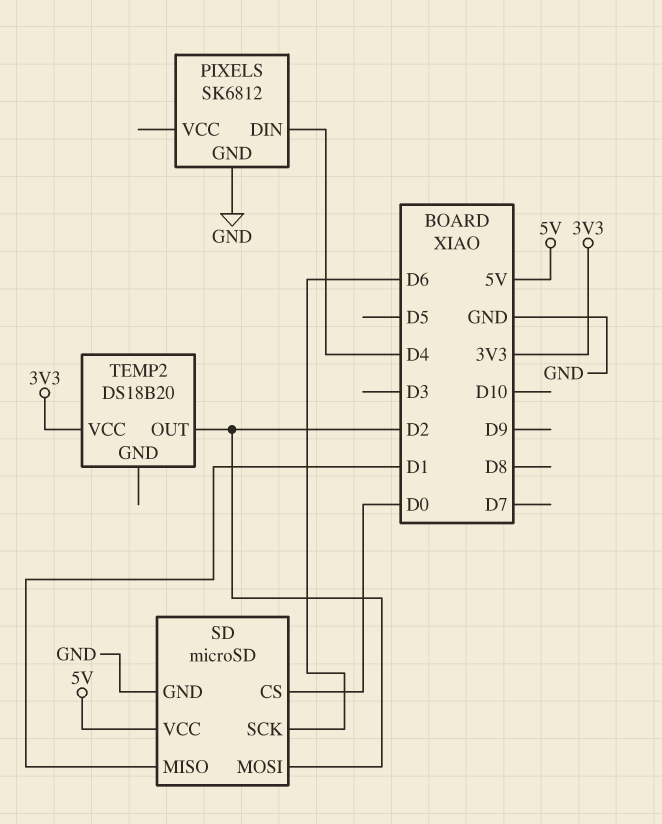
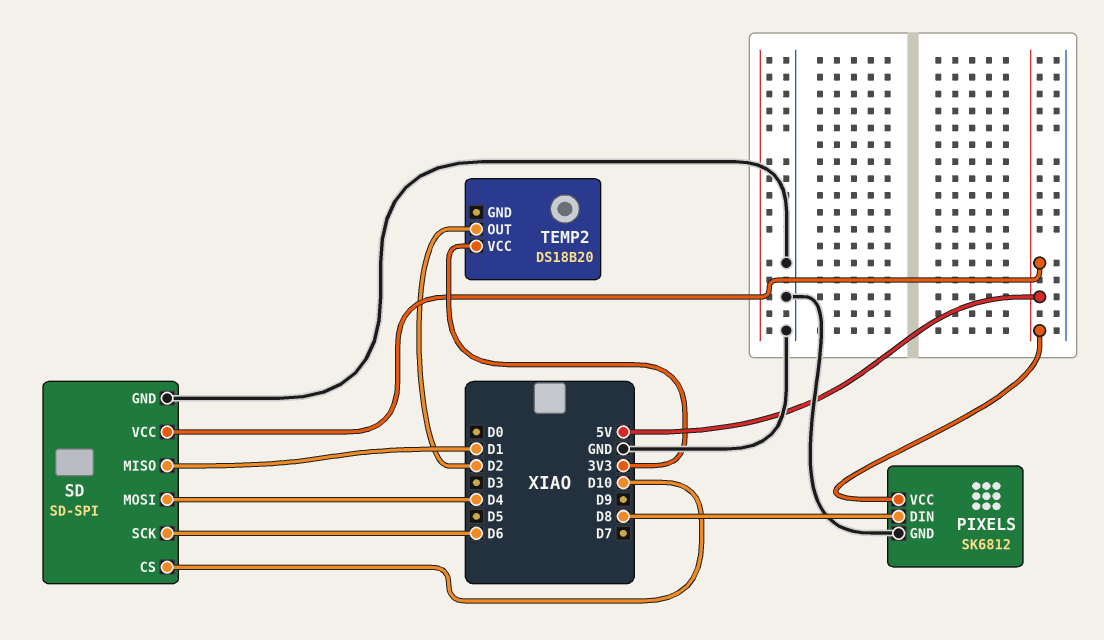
PIXELS pin DIN: D4 -> D8
PIXELS pin VCC: none -> 5V
SD: microSD -> SD-SPI
SD pin CS: D0 -> D10
SD pin MOSI: D2 -> D4

